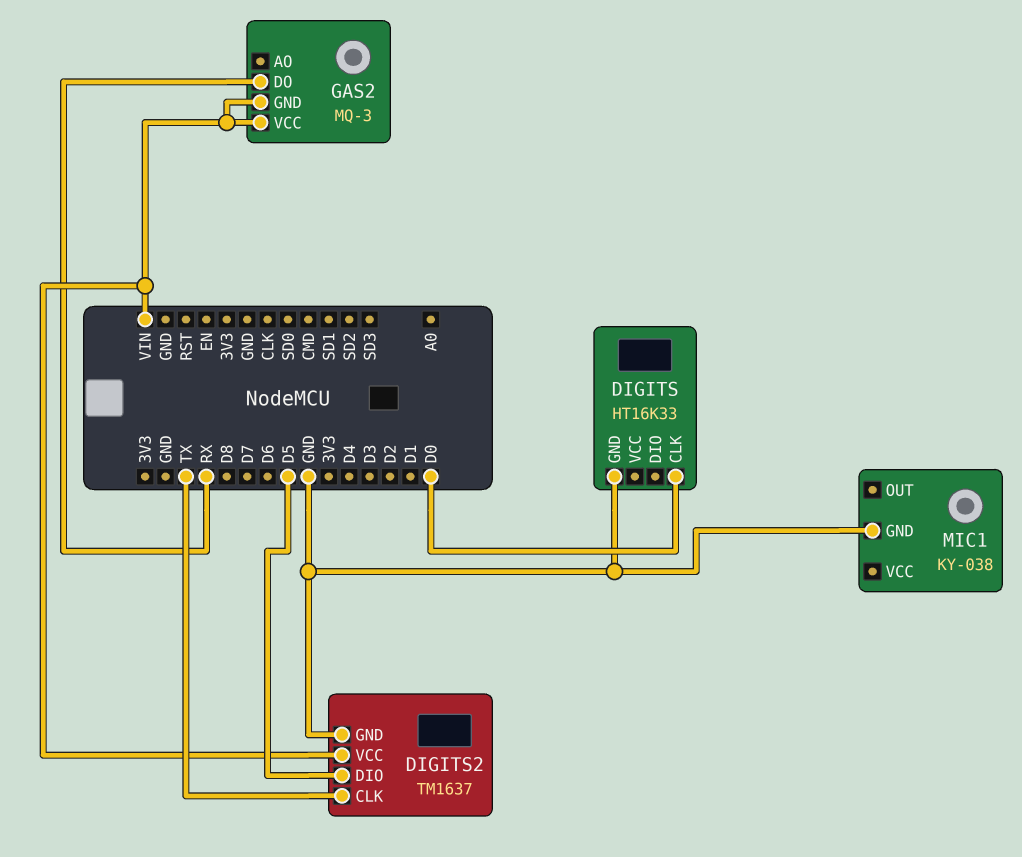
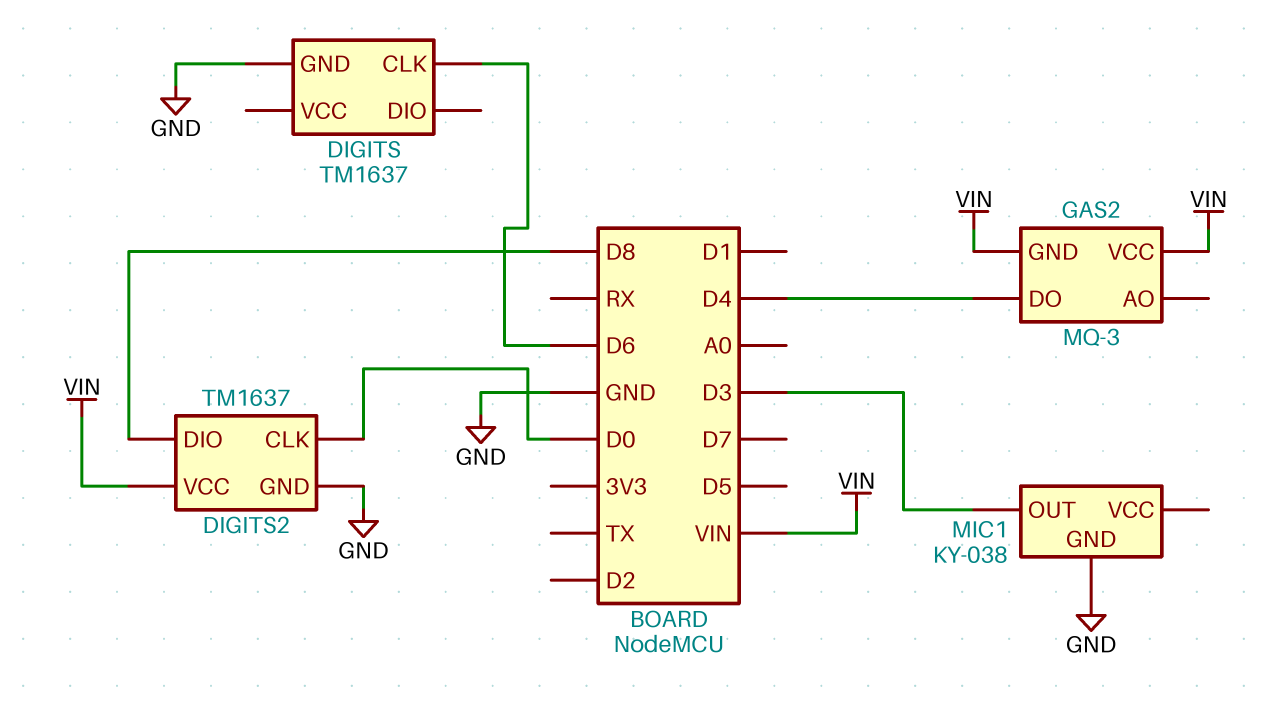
DIGITS: HT16K33 -> TM1637
DIGITS pin CLK: D0 -> D6
DIGITS2 pin CLK: TX -> D0
DIGITS2 pin DIO: D5 -> D8
GAS2 pin DO: RX -> D4
MIC1 pin OUT: none -> D3

